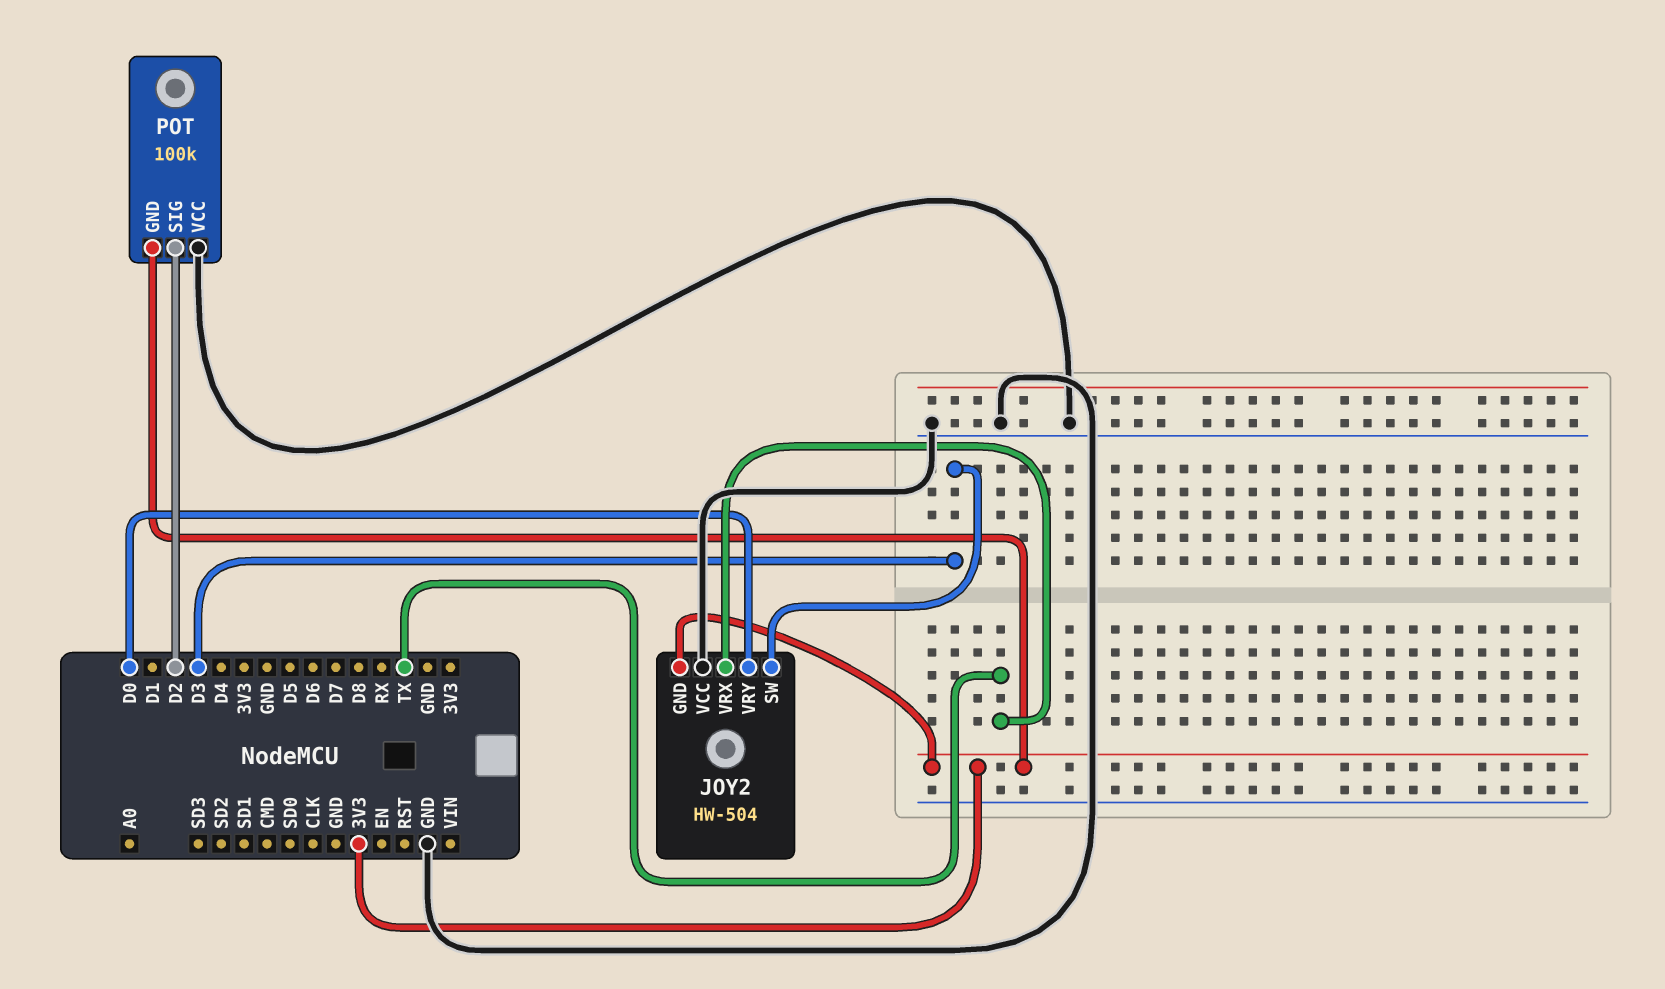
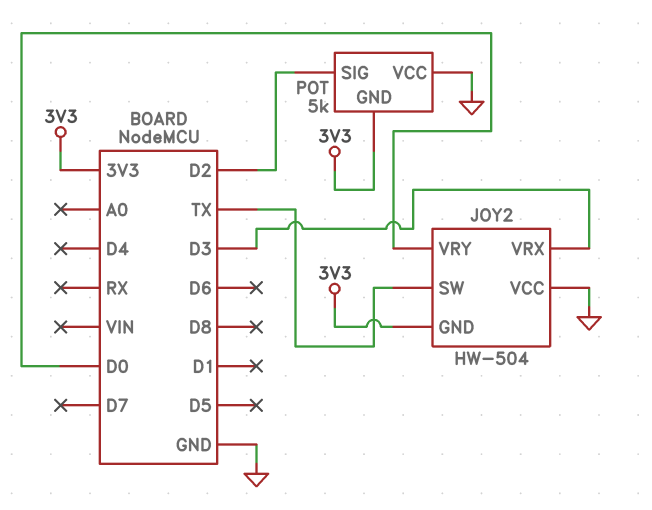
JOY2 pin SW: D3 -> TX
JOY2 pin VRX: TX -> D3
POT: 100k -> 5k

